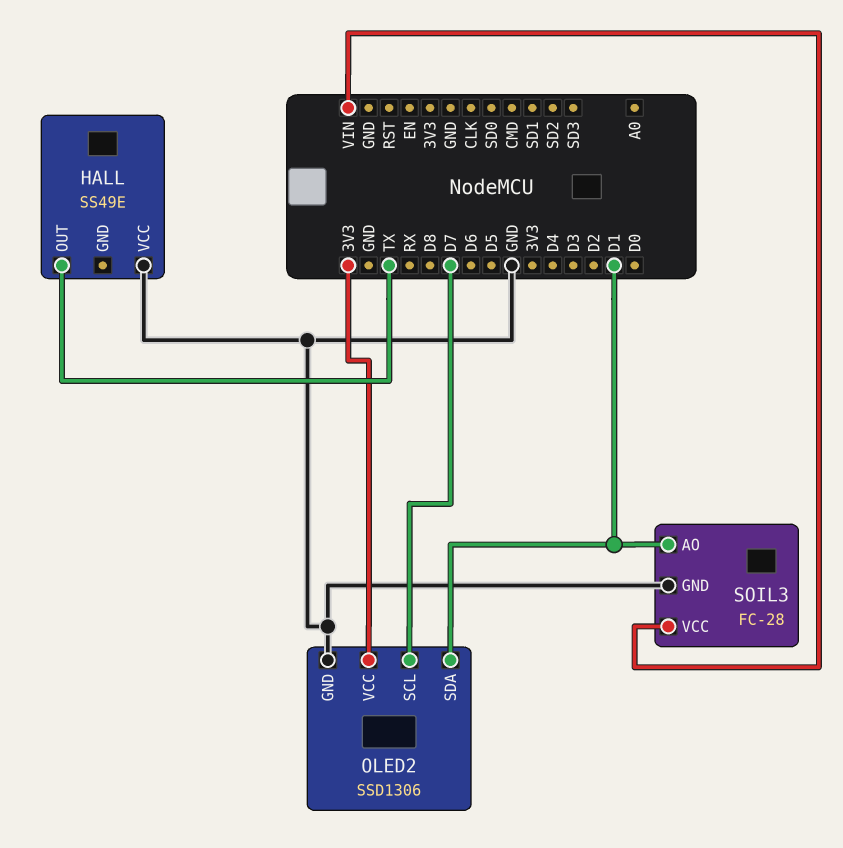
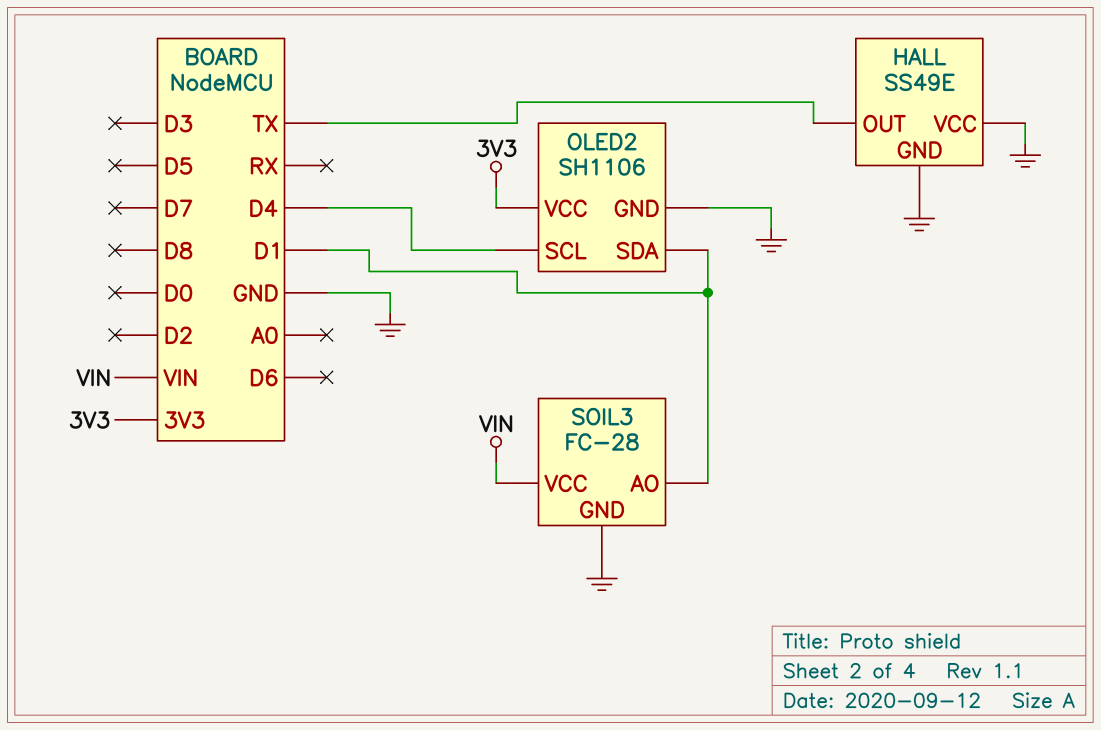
HALL pin GND: none -> GND
OLED2: SSD1306 -> SH1106
OLED2 pin SCL: D7 -> D4

